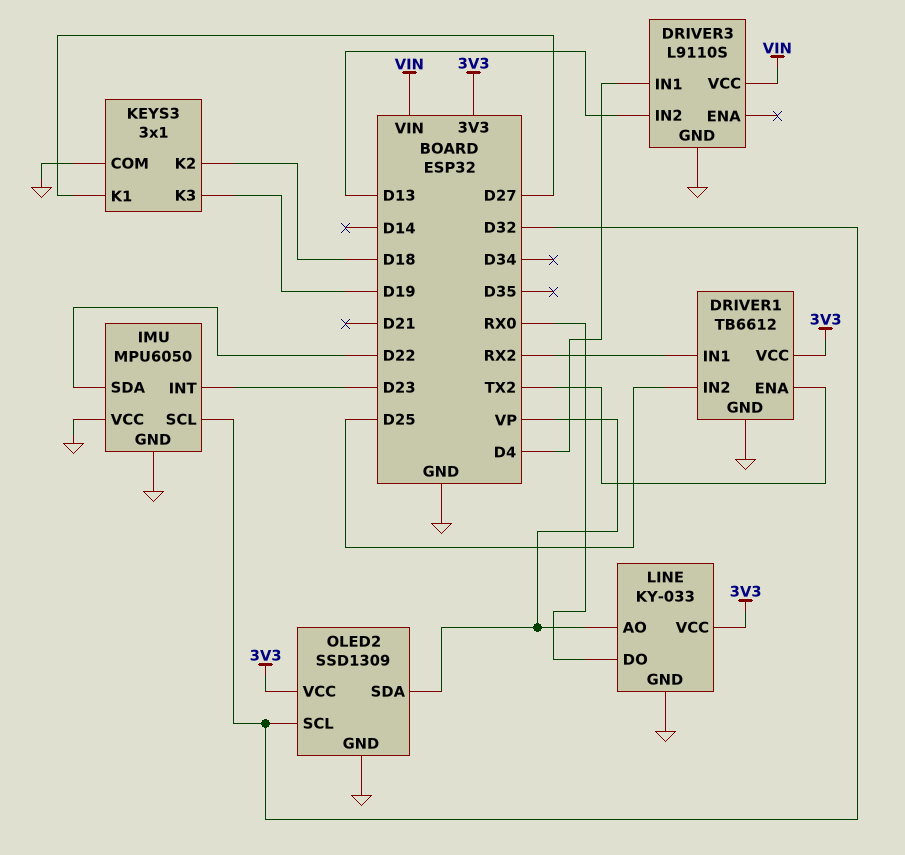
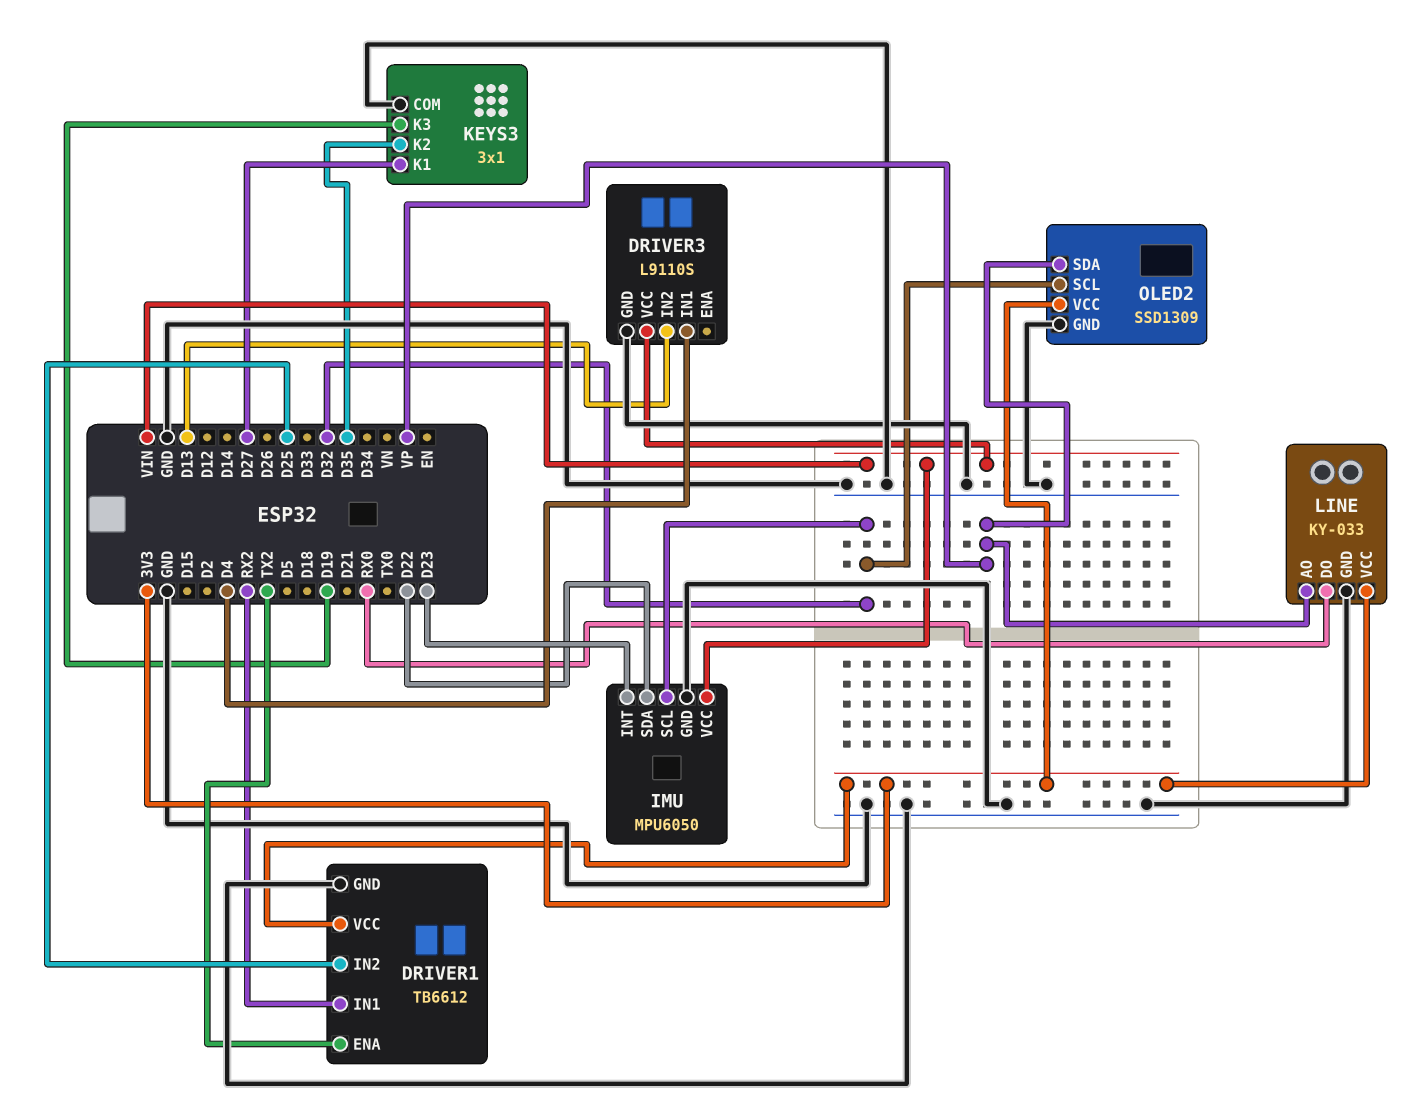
IMU pin VCC: GND -> VIN
KEYS3 pin K2: D18 -> D35

